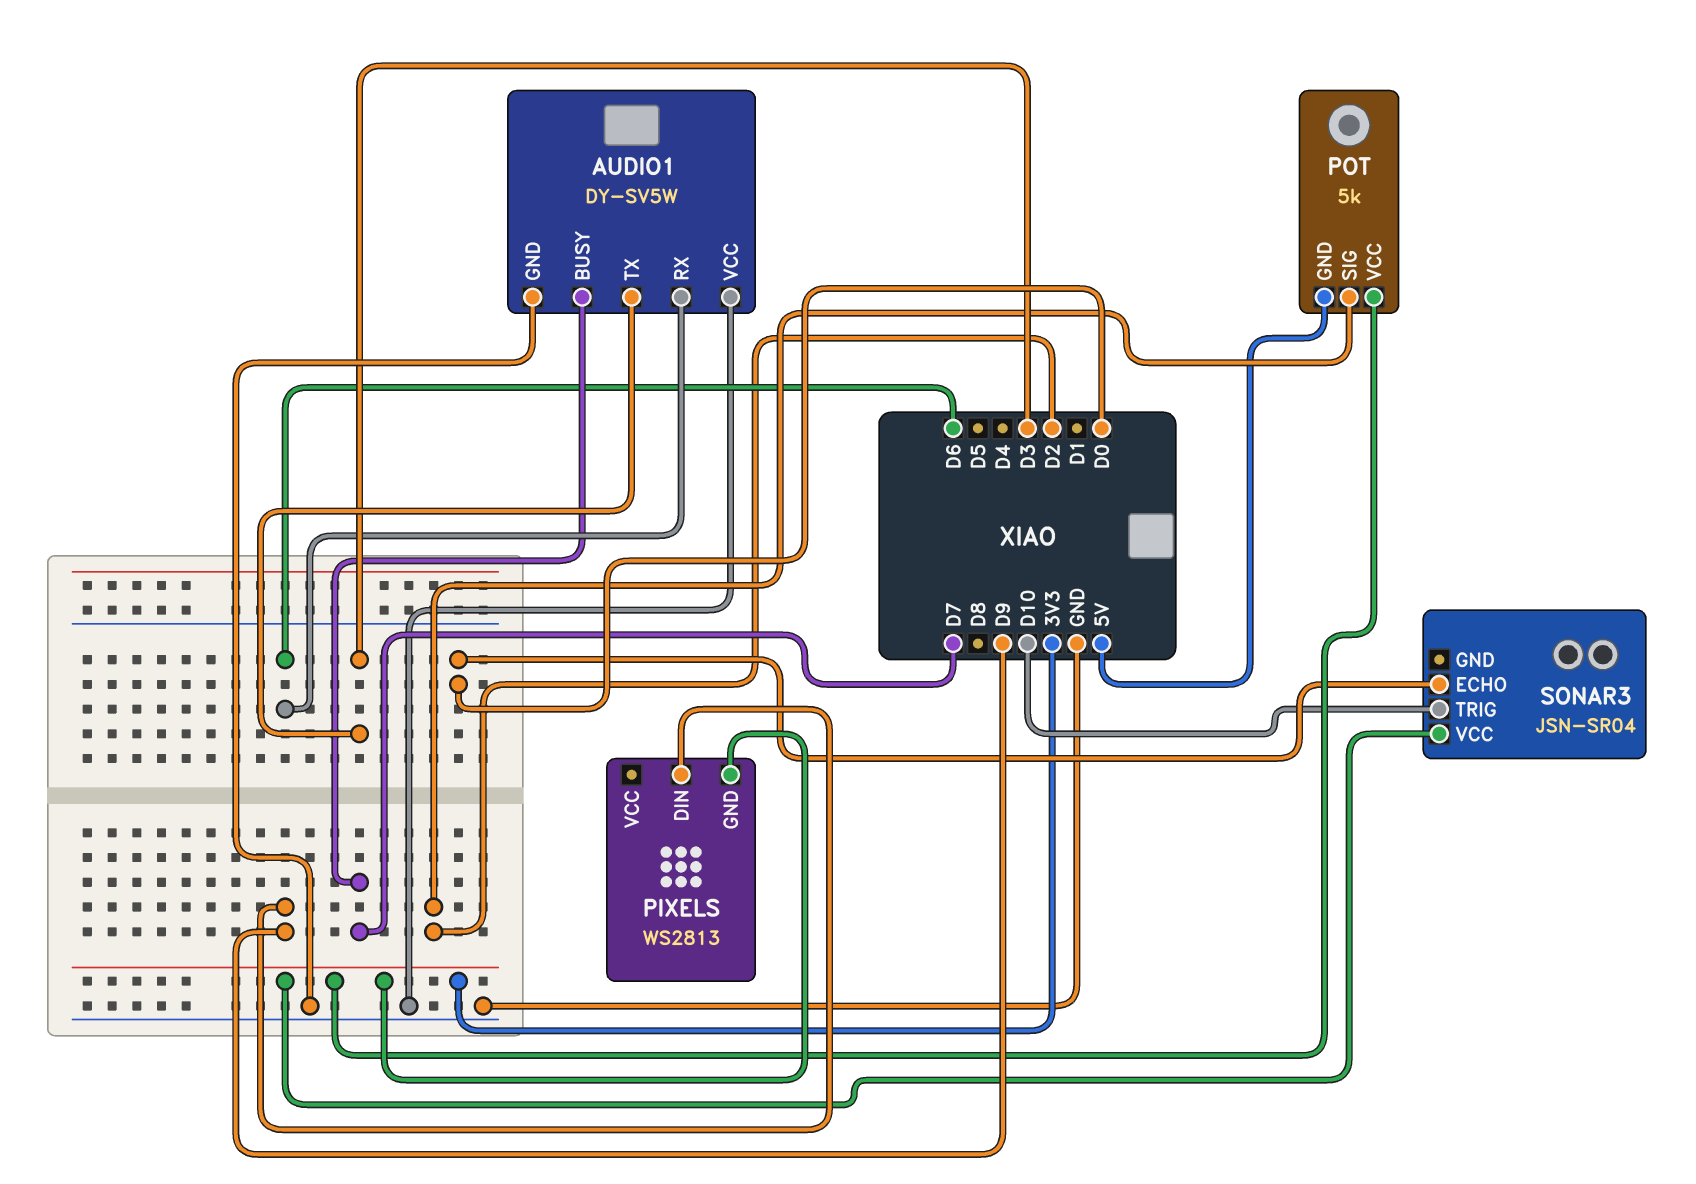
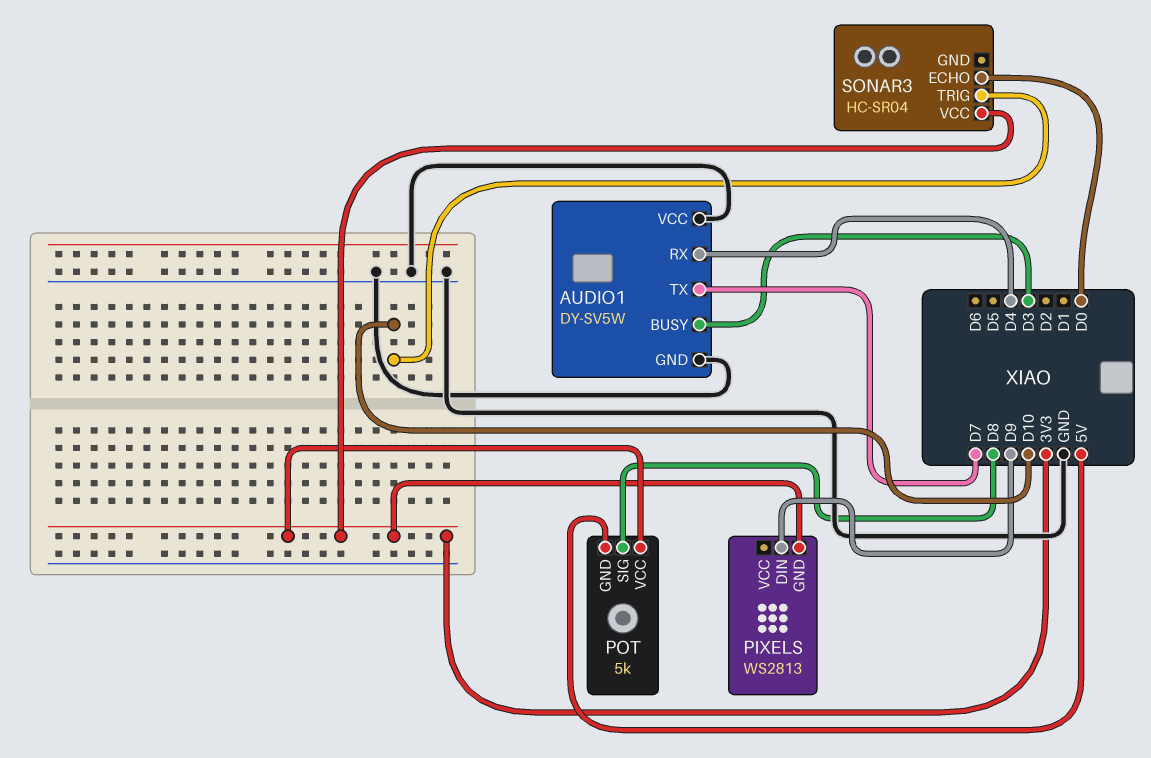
AUDIO1 pin BUSY: D7 -> D3
AUDIO1 pin RX: D6 -> D4
AUDIO1 pin TX: D3 -> D7
POT pin SIG: D2 -> D8
SONAR3: JSN-SR04 -> HC-SR04

